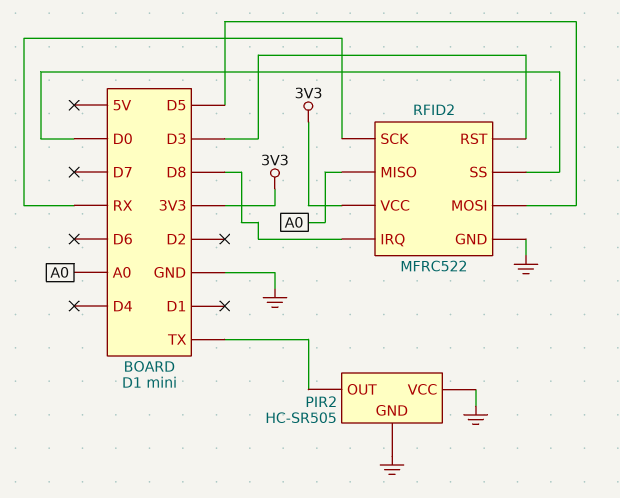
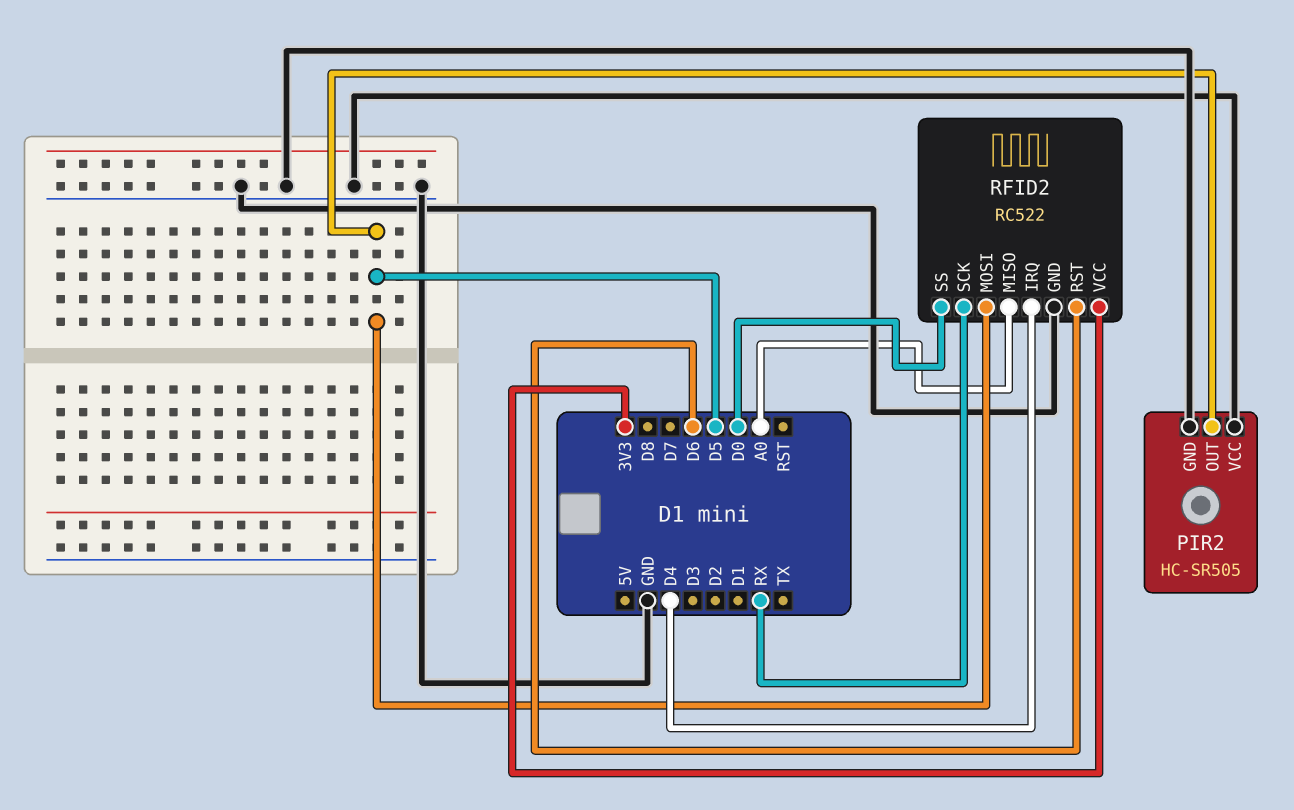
PIR2 pin OUT: TX -> D5
RFID2: MFRC522 -> RC522
RFID2 pin IRQ: D8 -> D4
RFID2 pin RST: D3 -> D6

